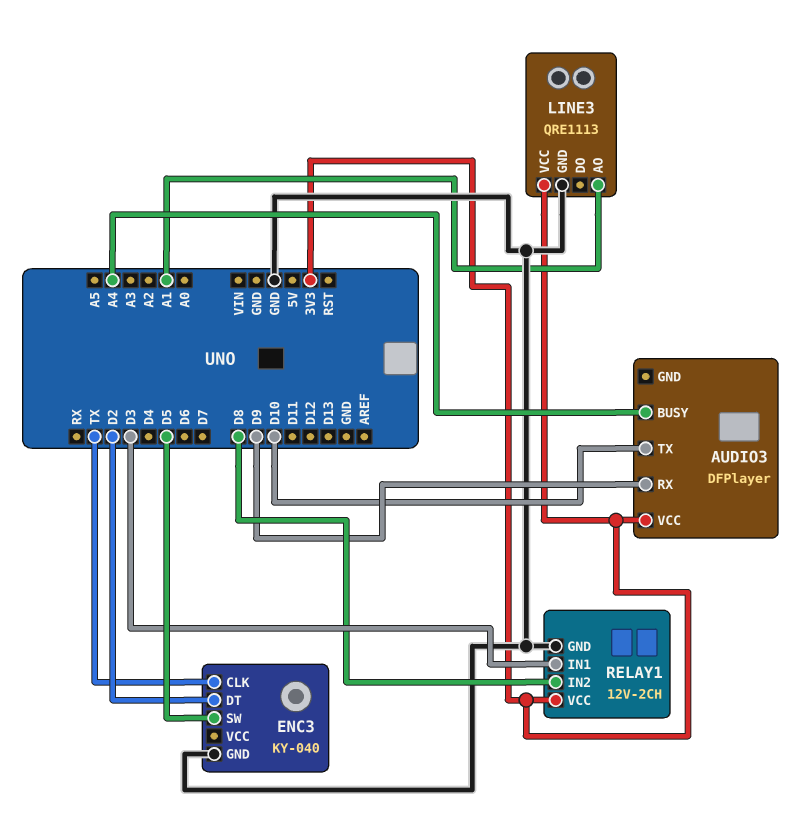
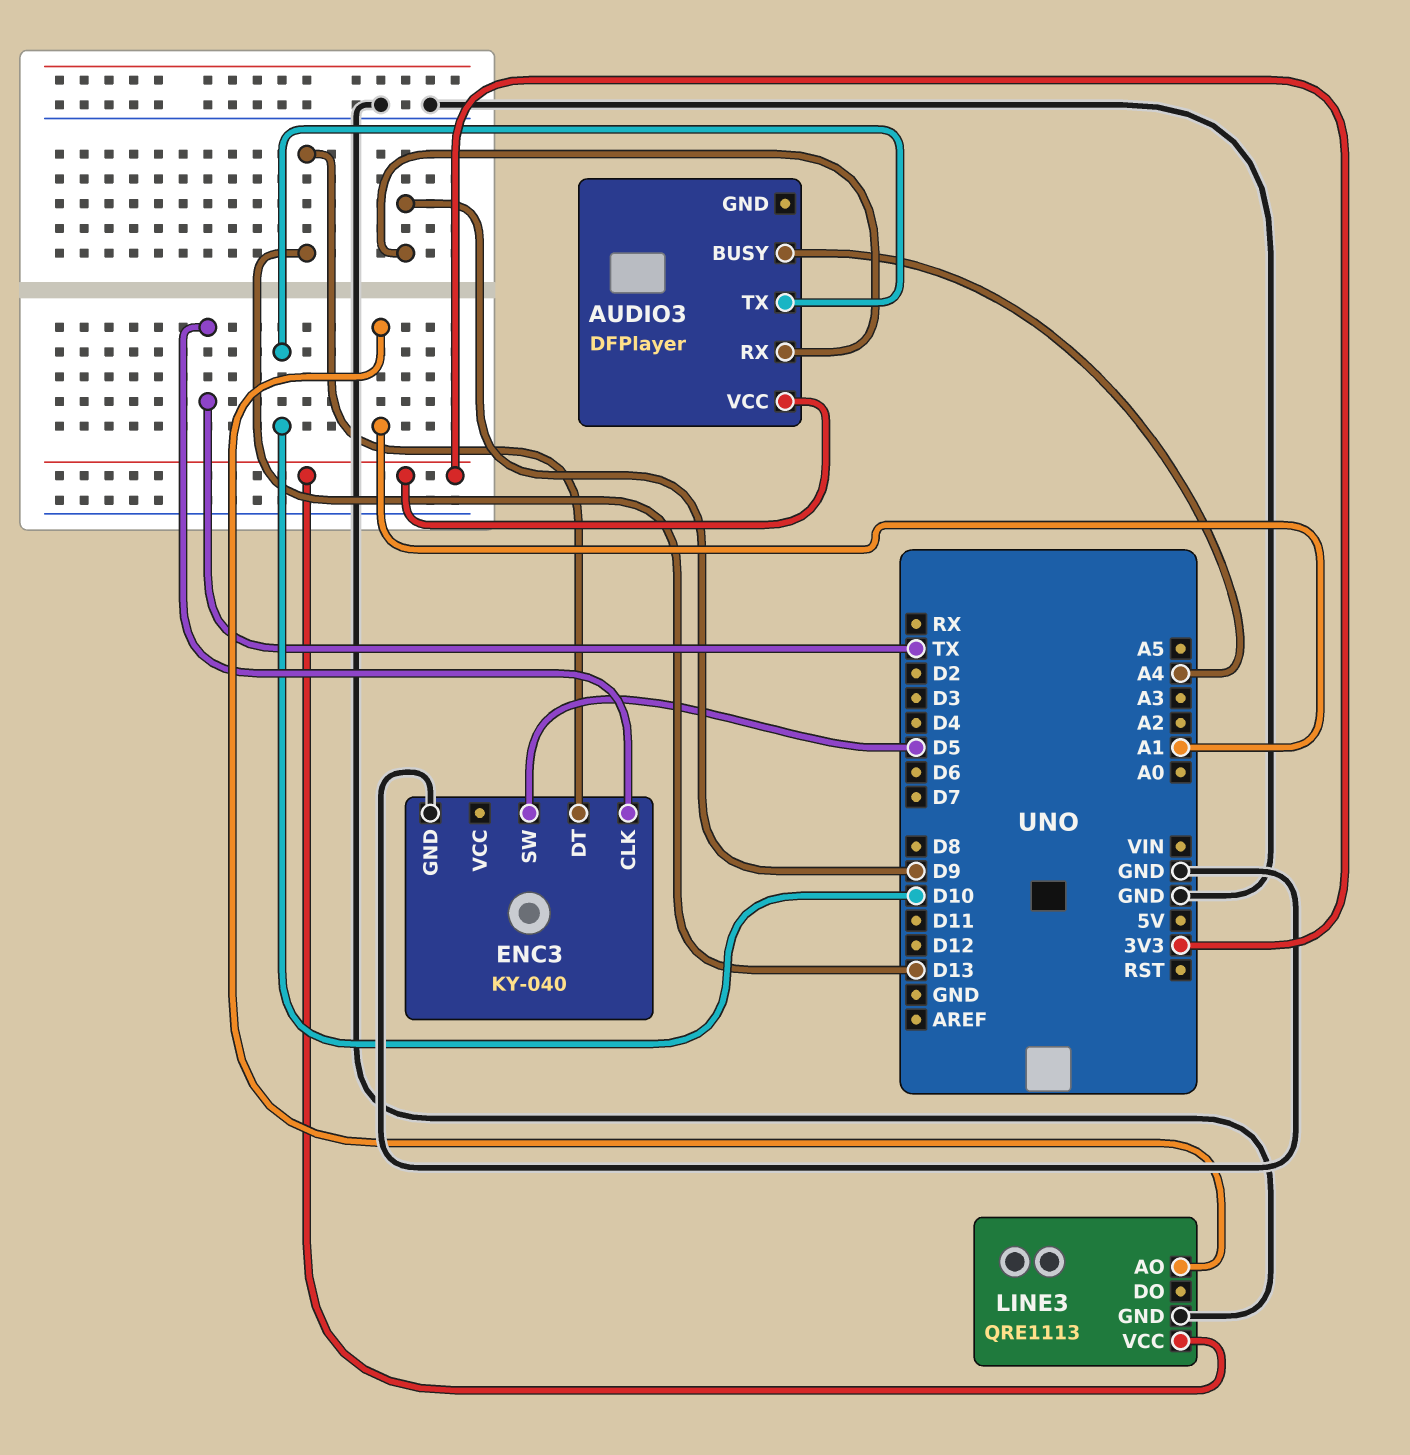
ENC3 pin DT: D2 -> D13
RELAY1: 12V-2CH -> none
RELAY1 pin GND: GND -> none
RELAY1 pin IN1: D3 -> none
RELAY1 pin IN2: D8 -> none
RELAY1 pin VCC: 3V3 -> none

